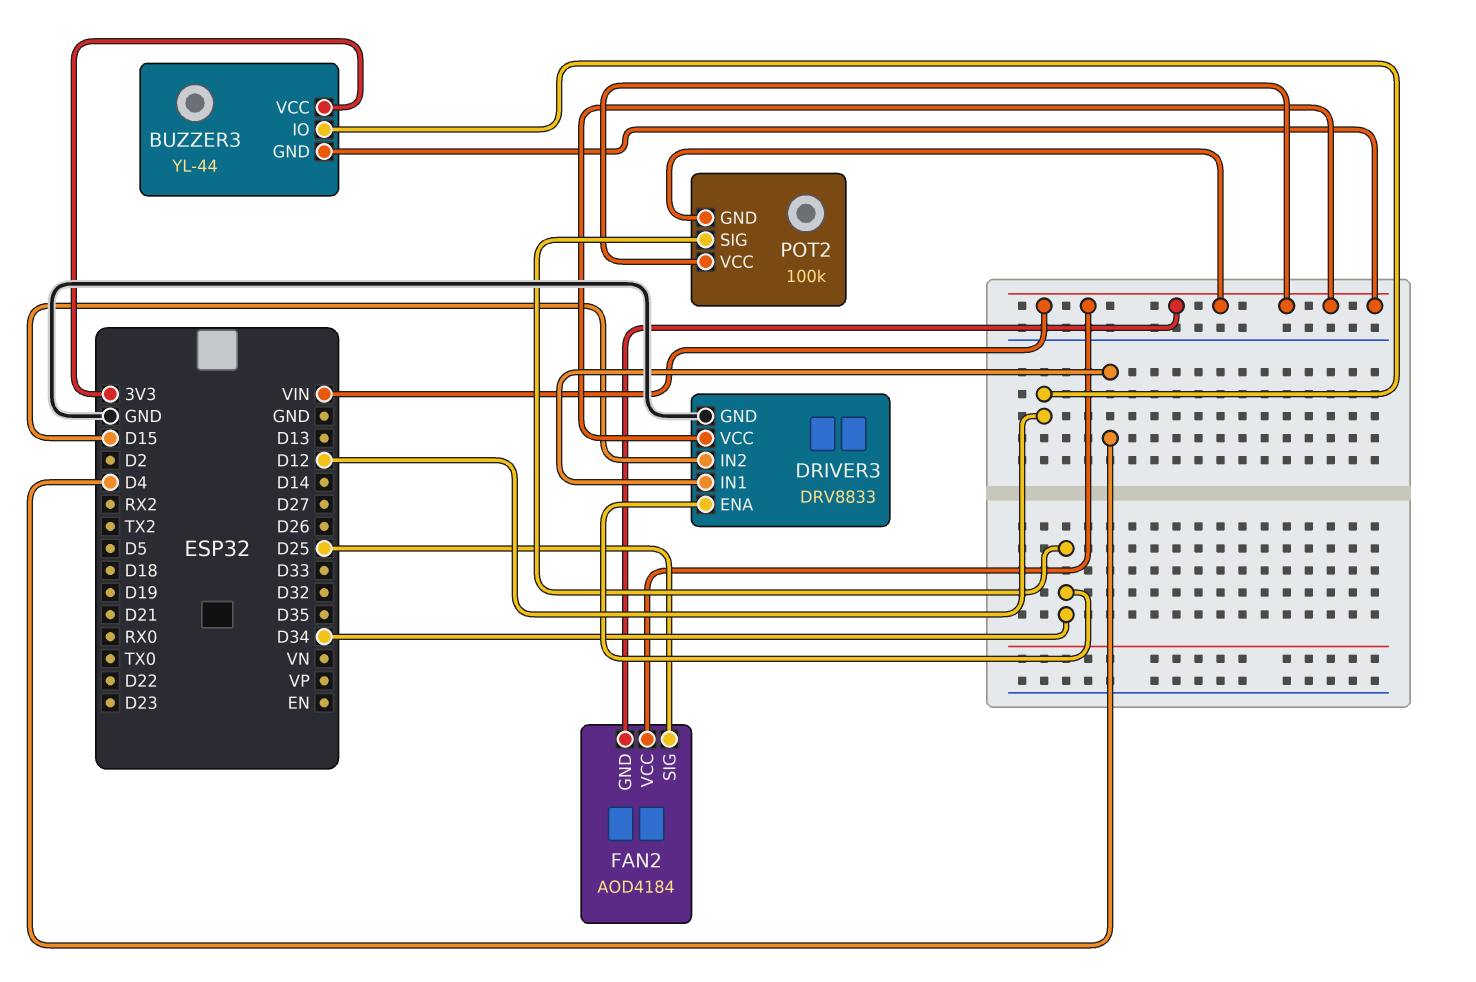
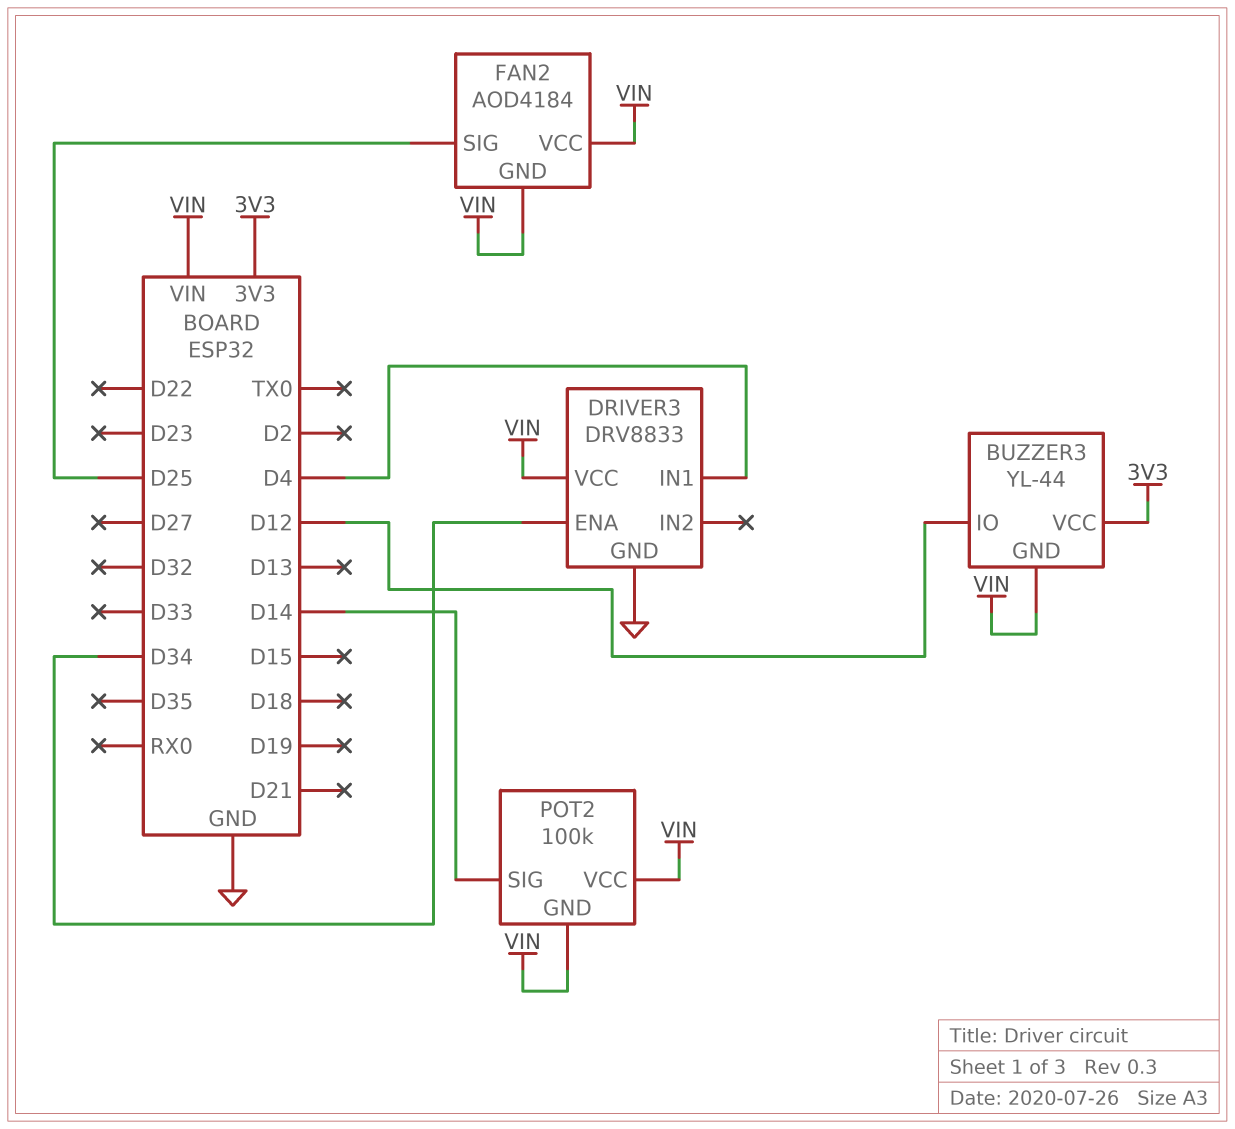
DRIVER3 pin IN2: D15 -> none
POT2 pin SIG: D34 -> D14

